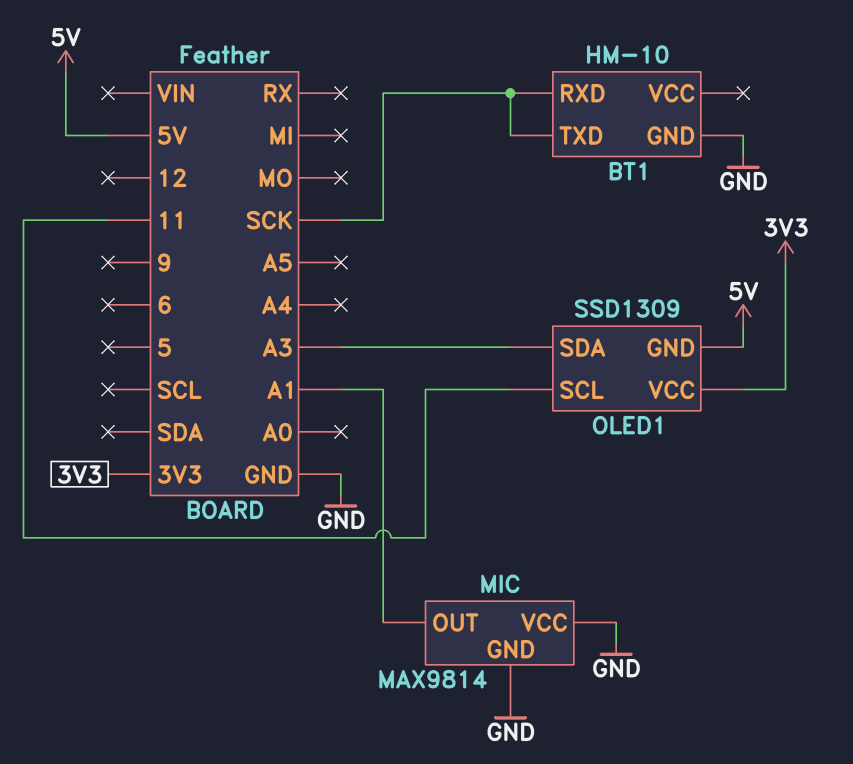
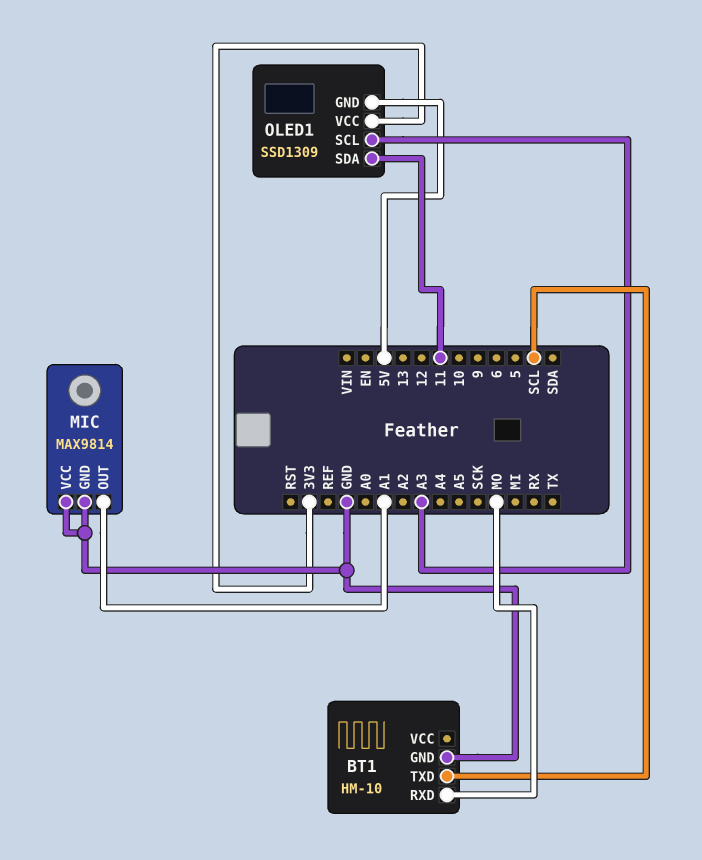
BT1 pin RXD: SCK -> MO
BT1 pin TXD: SCK -> SCL
OLED1 pin SCL: 11 -> A3
OLED1 pin SDA: A3 -> 11

